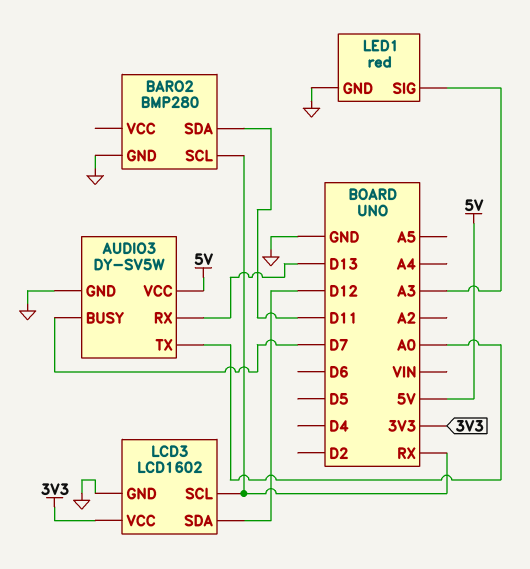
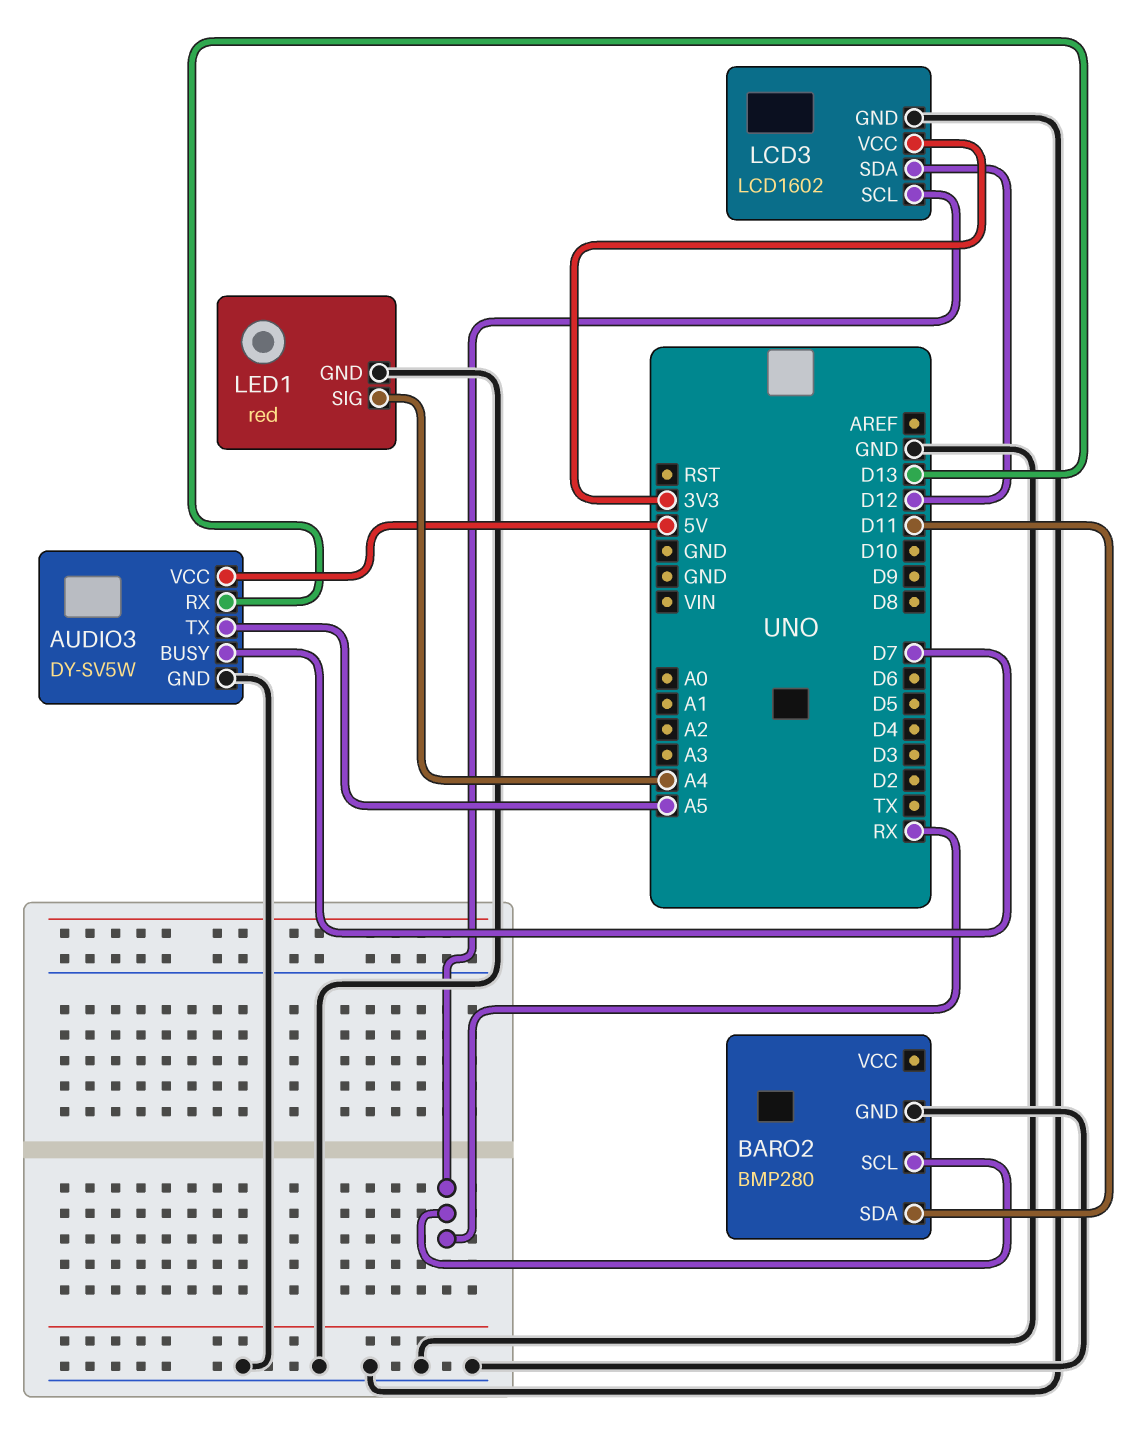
AUDIO3 pin TX: A0 -> A5
LED1 pin SIG: A3 -> A4

